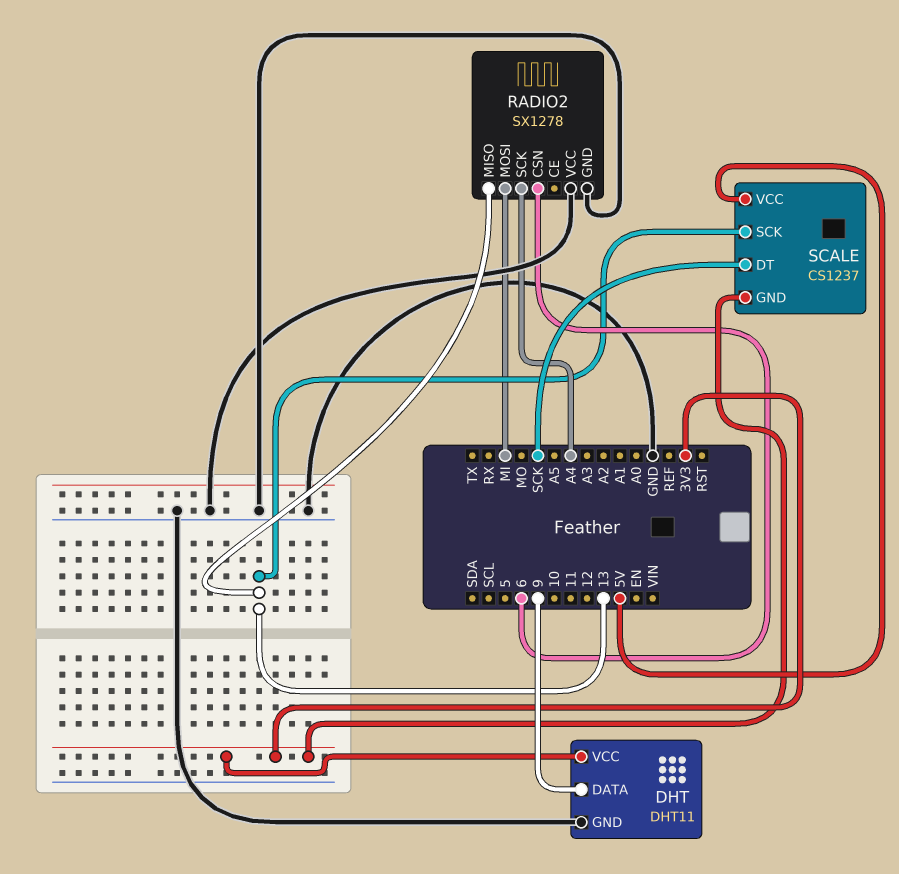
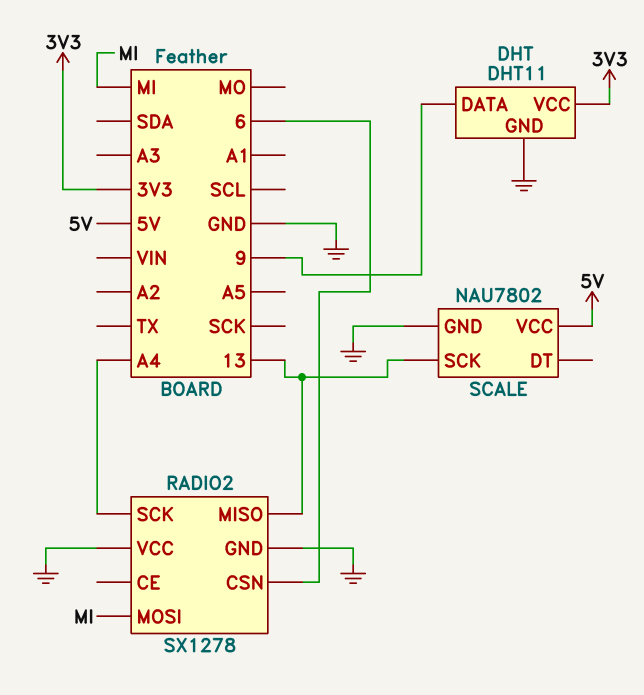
SCALE: CS1237 -> NAU7802
SCALE pin DT: SCK -> none
SCALE pin GND: 3V3 -> GND

